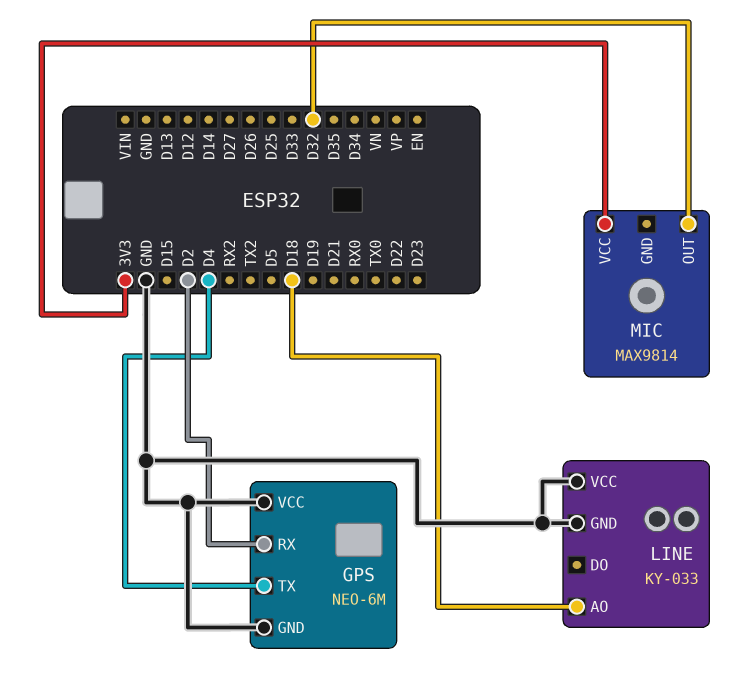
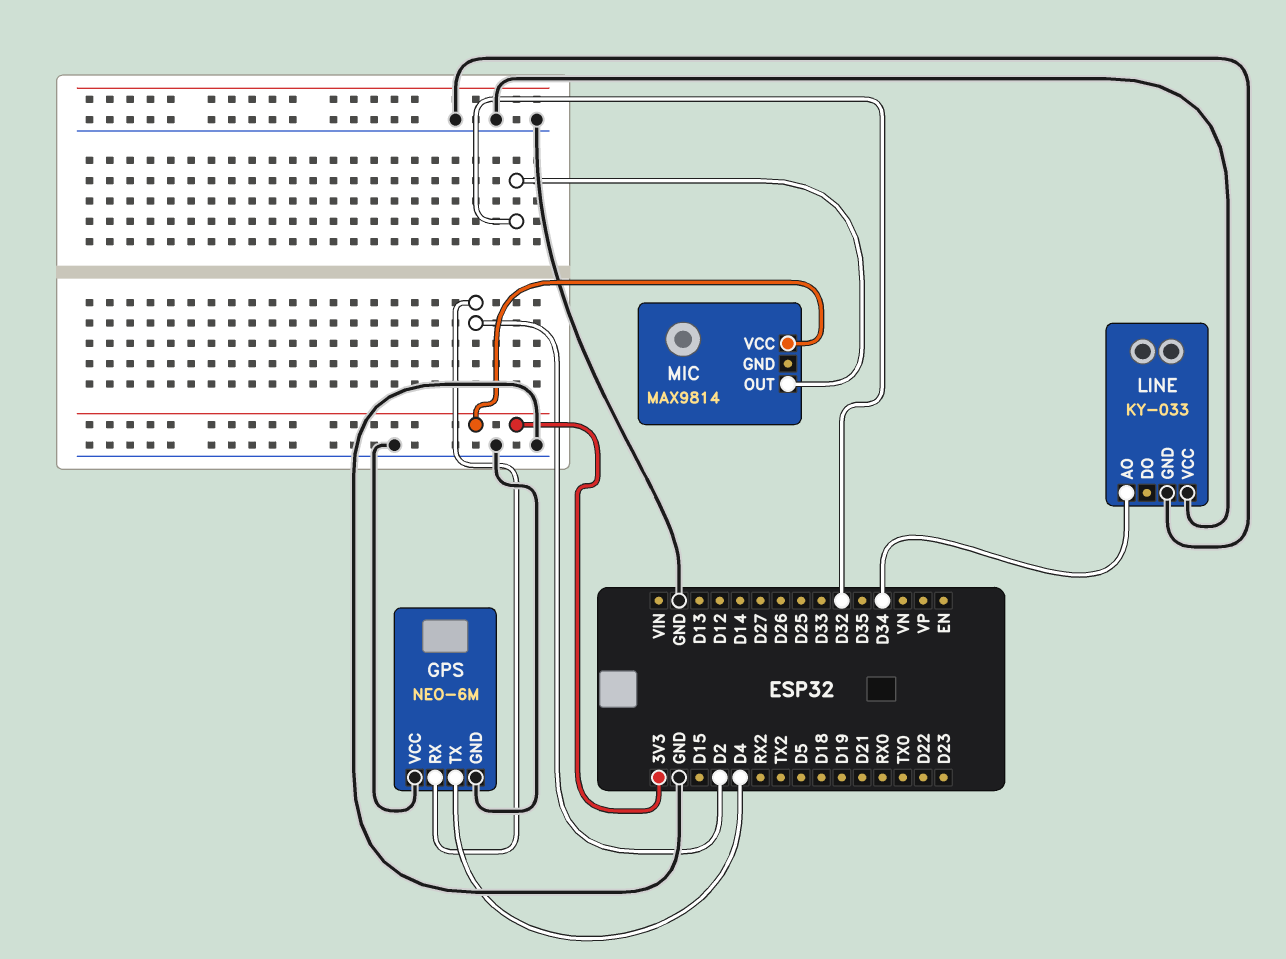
LINE pin AO: D18 -> D34

